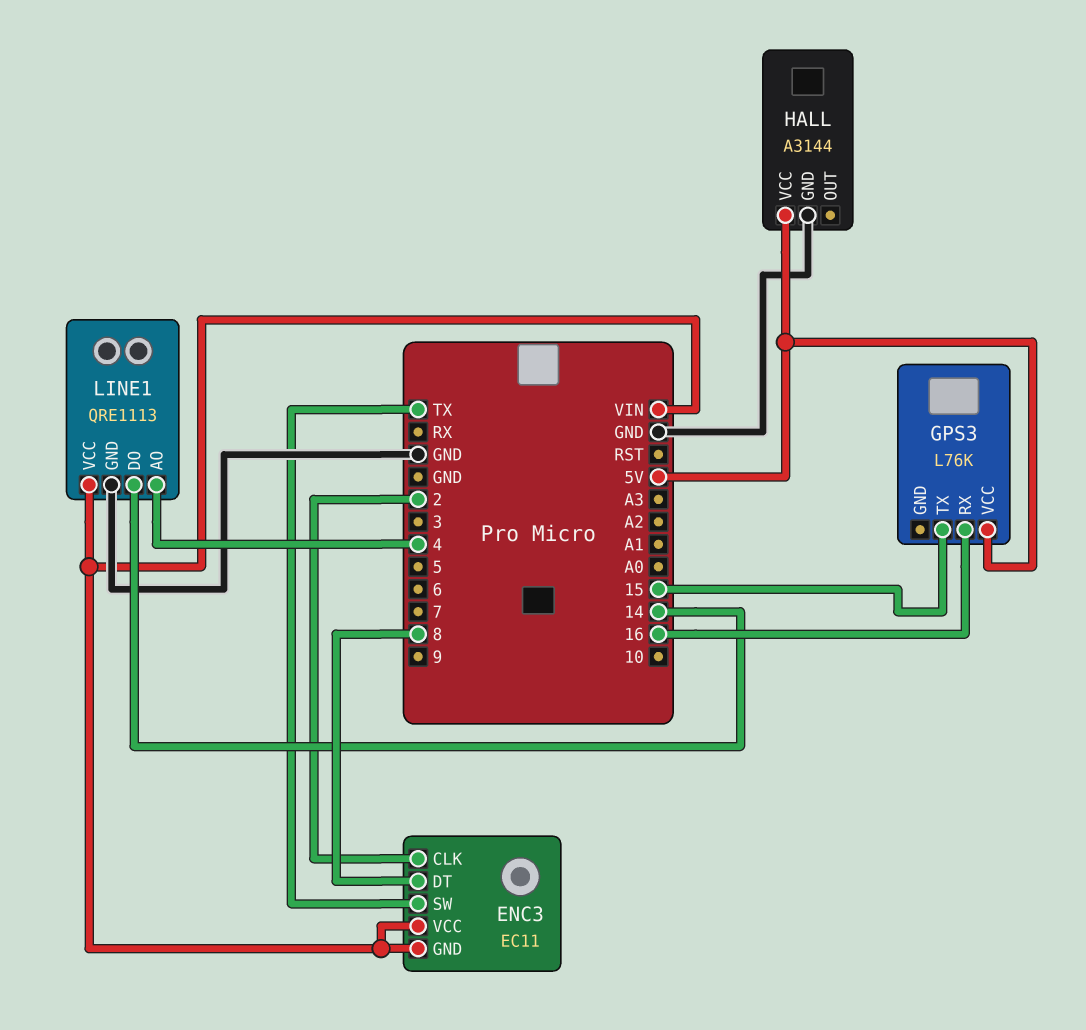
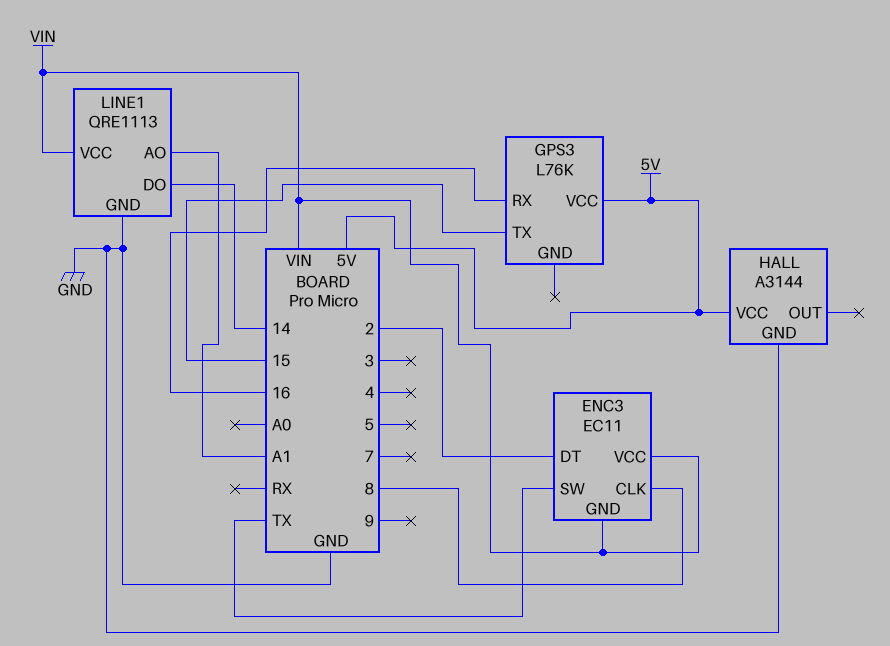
ENC3 pin CLK: 2 -> 8
ENC3 pin DT: 8 -> 2
LINE1 pin AO: 4 -> A1

